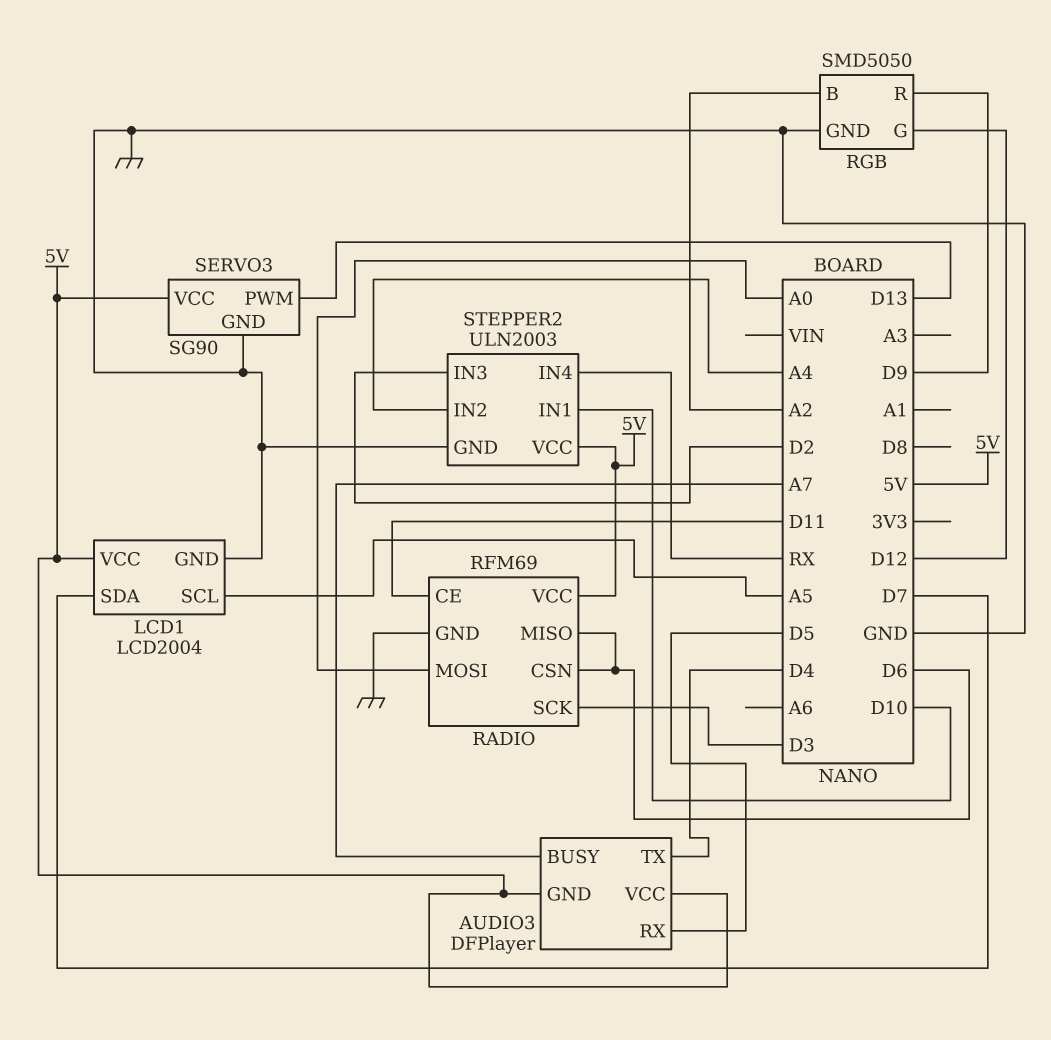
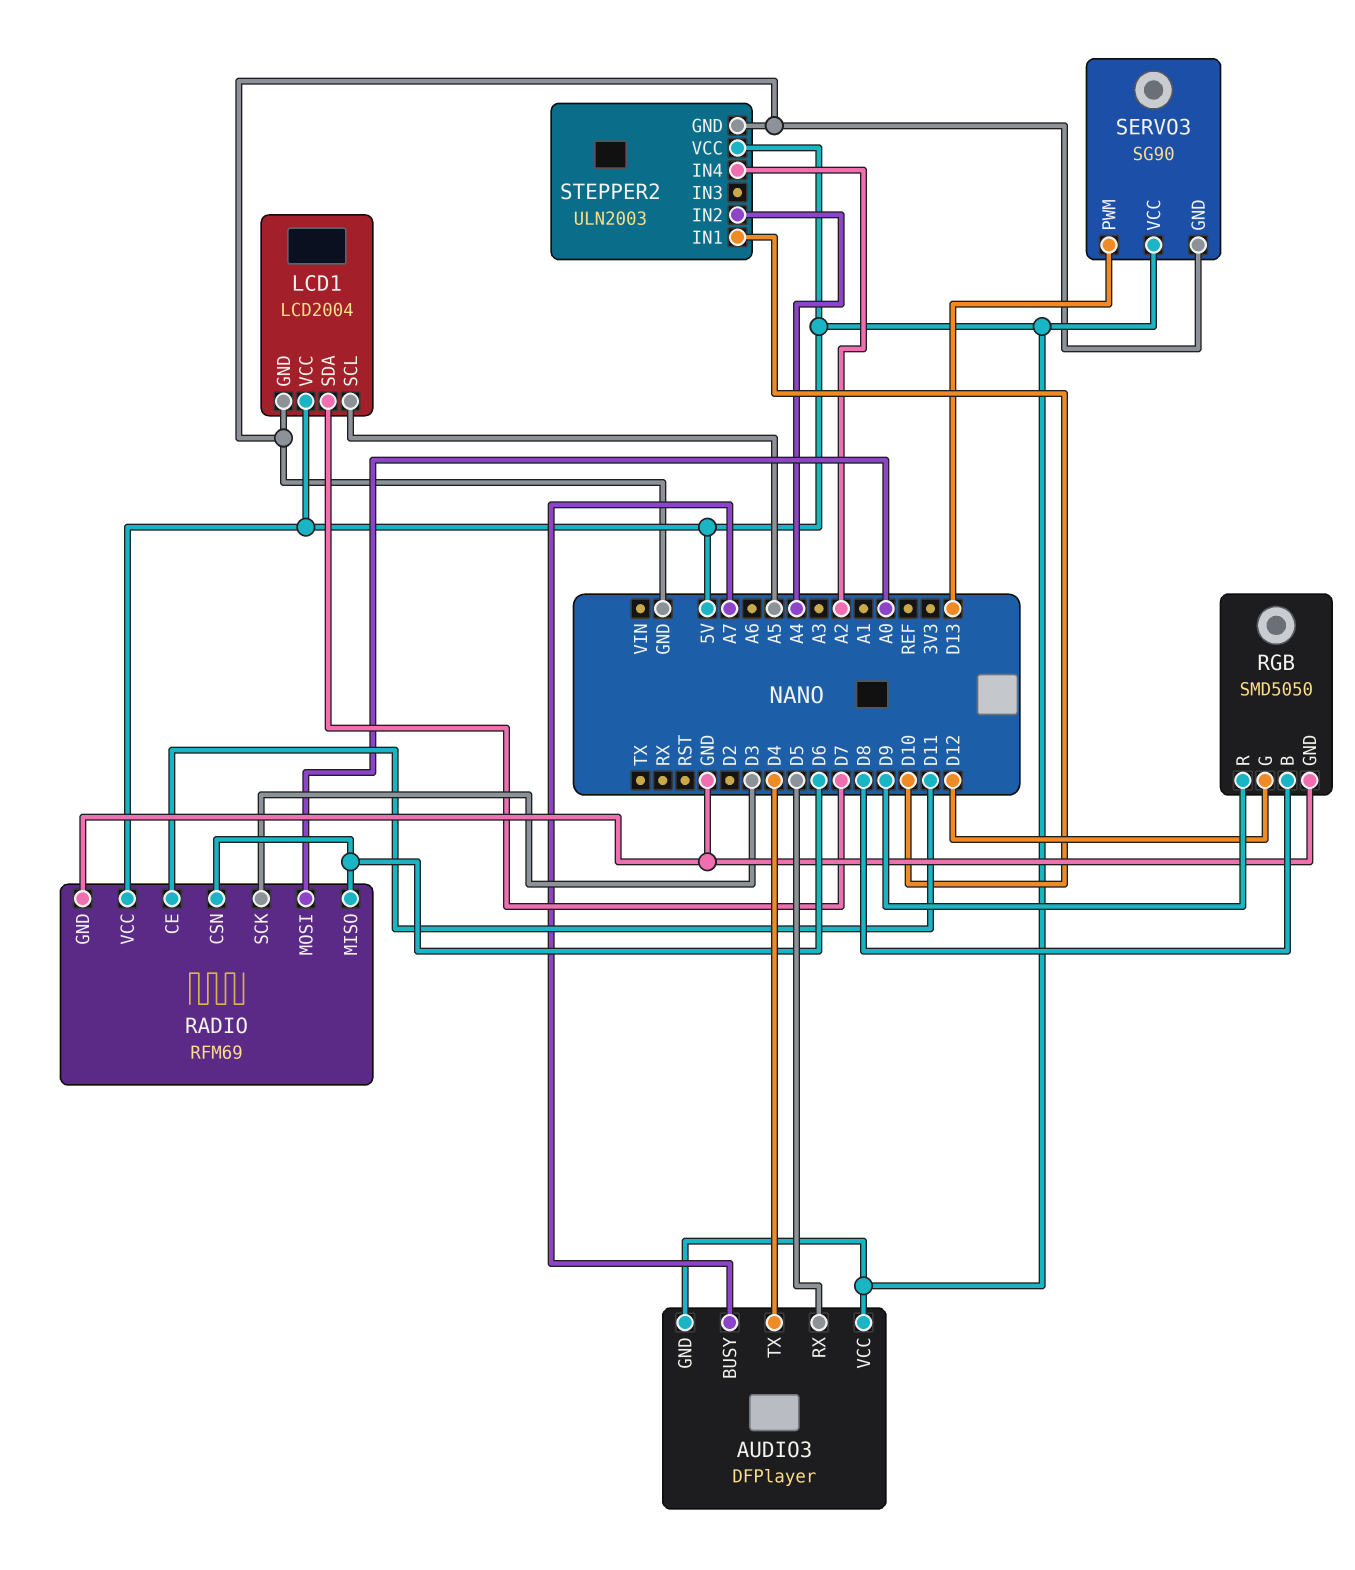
RGB pin B: A2 -> D8
STEPPER2 pin IN3: D2 -> none
STEPPER2 pin IN4: RX -> A2

